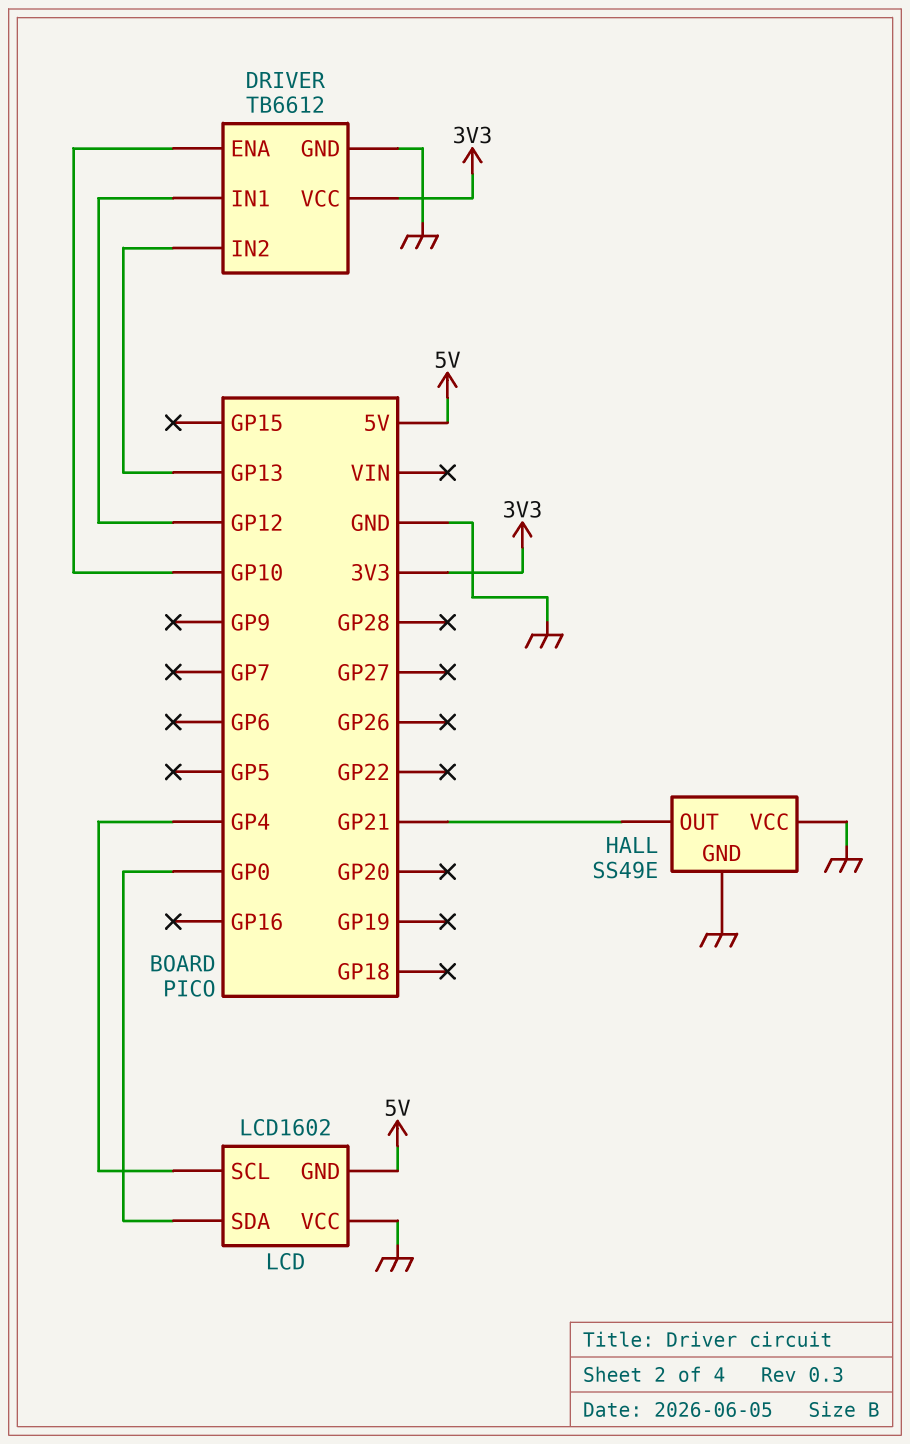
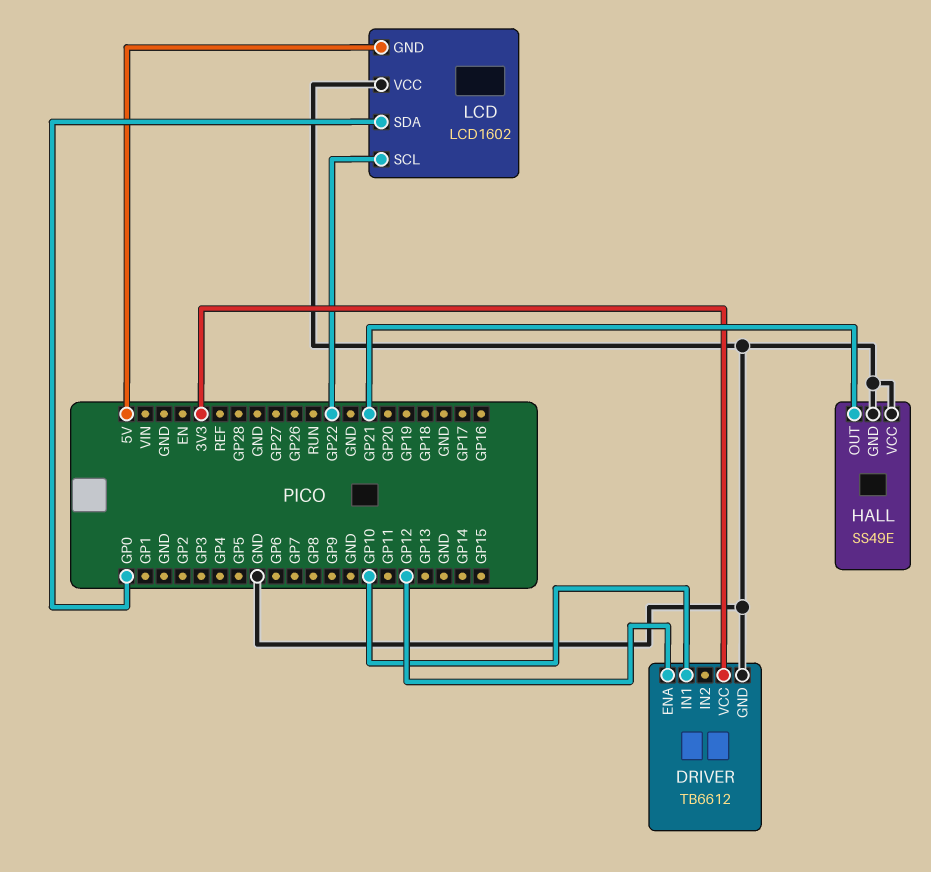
DRIVER pin ENA: GP10 -> GP12
DRIVER pin IN1: GP12 -> GP10
DRIVER pin IN2: GP13 -> none
LCD pin SCL: GP4 -> GP22

